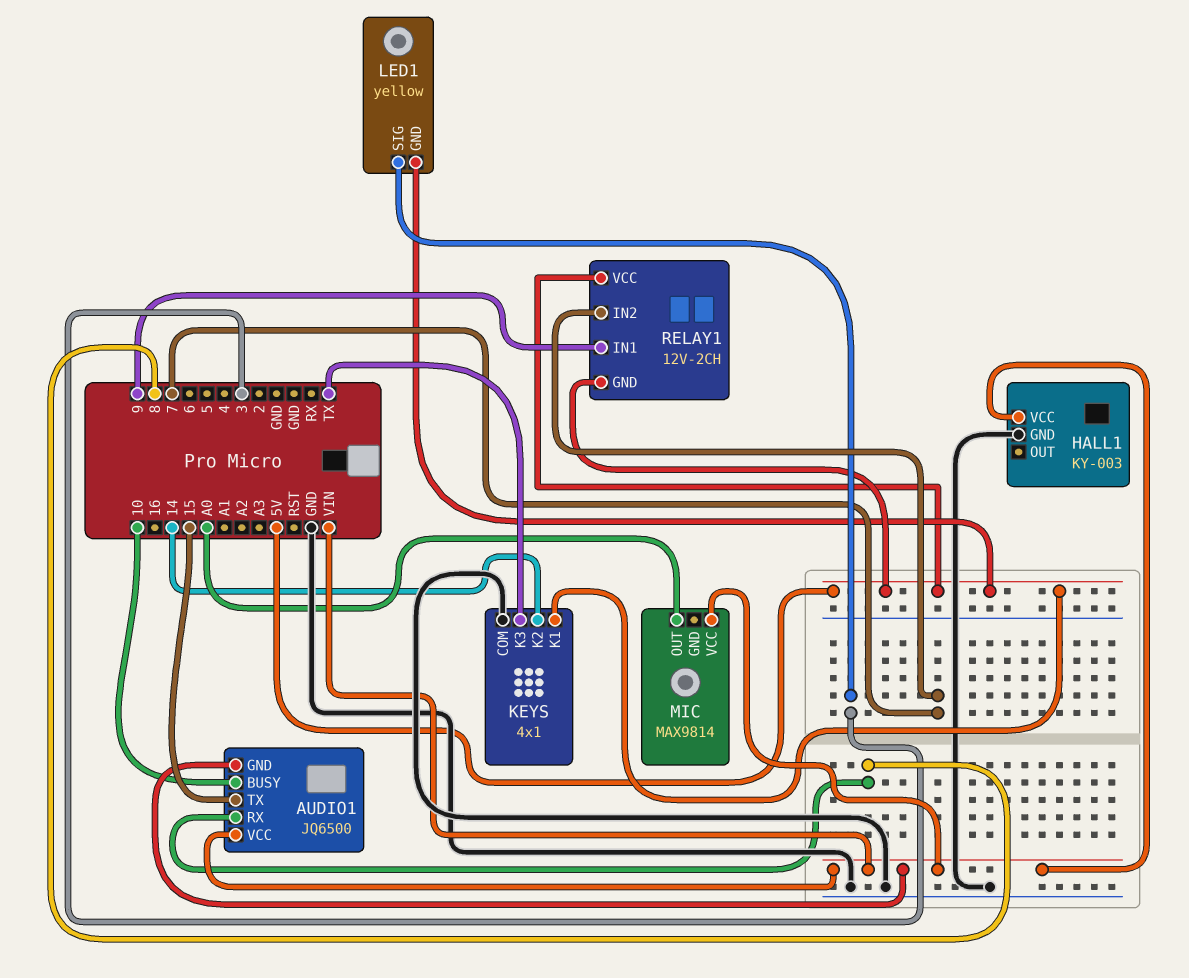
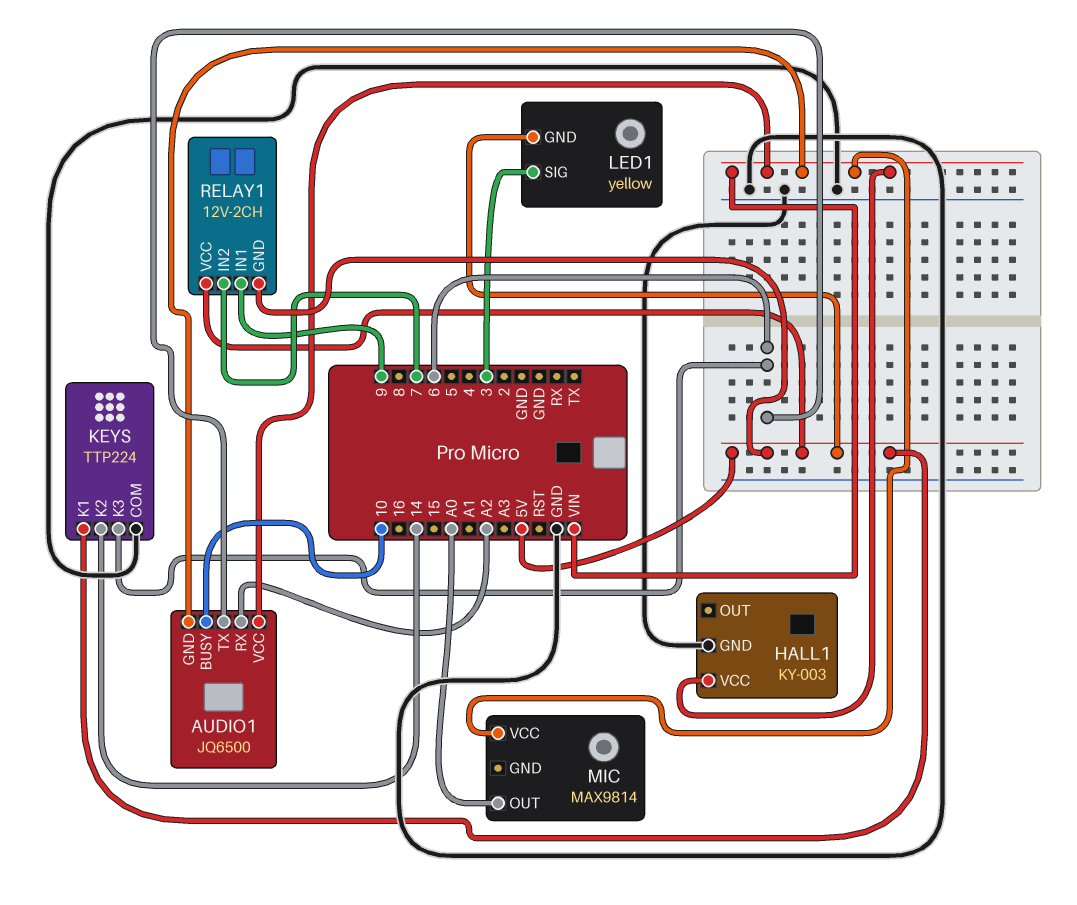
AUDIO1 pin RX: 8 -> A2
AUDIO1 pin TX: 15 -> 6
KEYS: 4x1 -> TTP224
KEYS pin K3: TX -> 6

